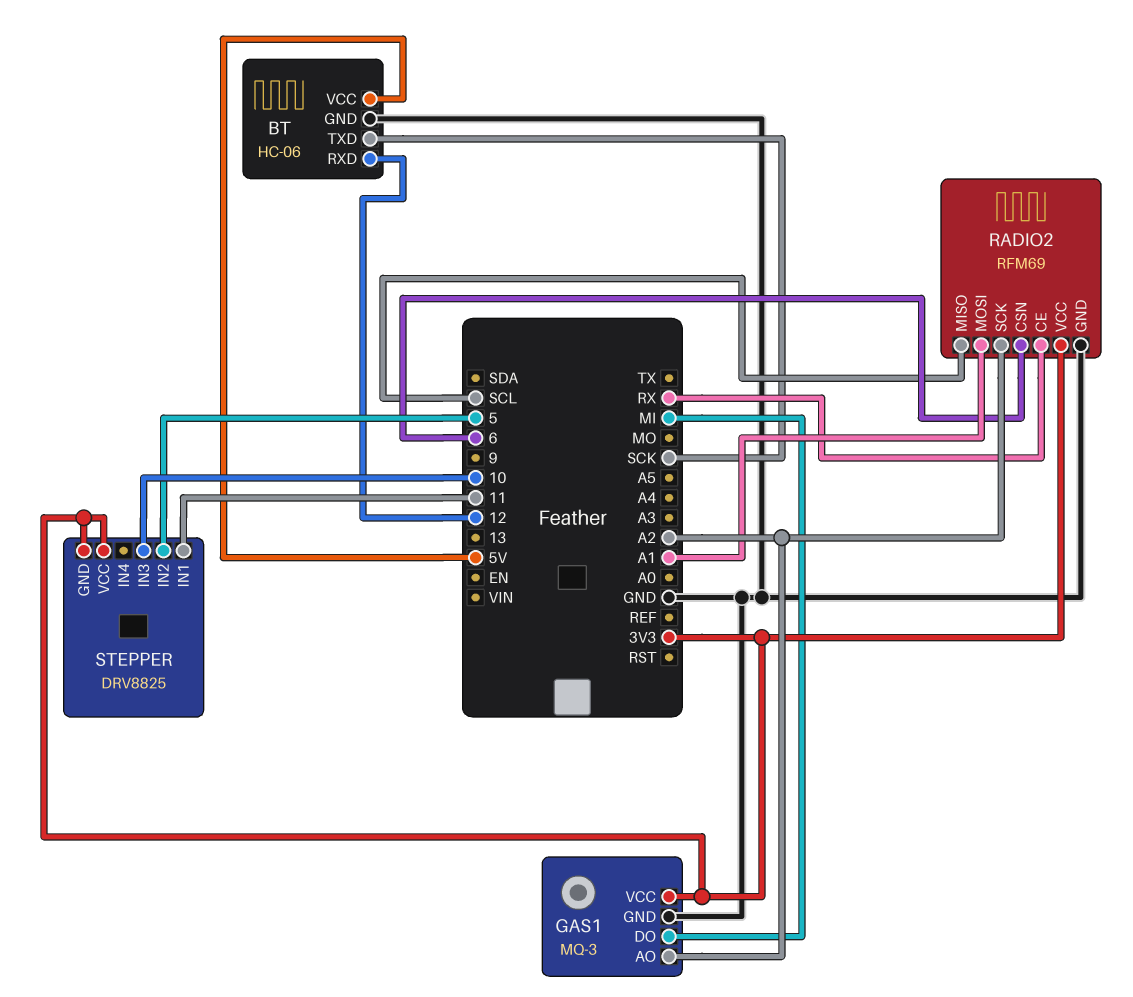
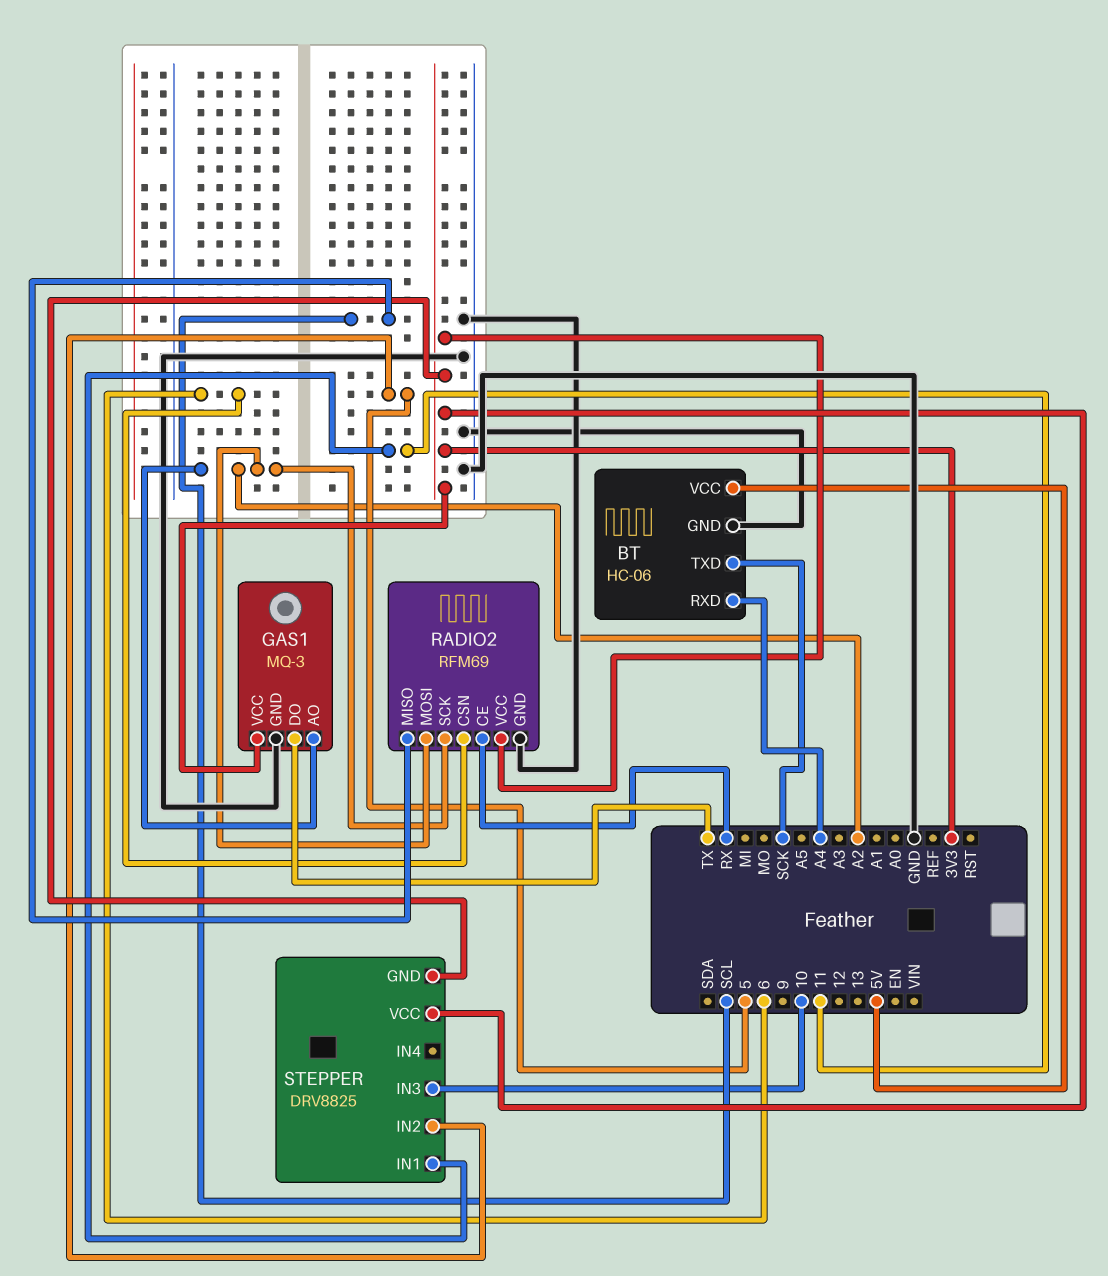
BT pin RXD: 12 -> A4
GAS1 pin DO: MI -> TX
RADIO2 pin MOSI: A1 -> A2

